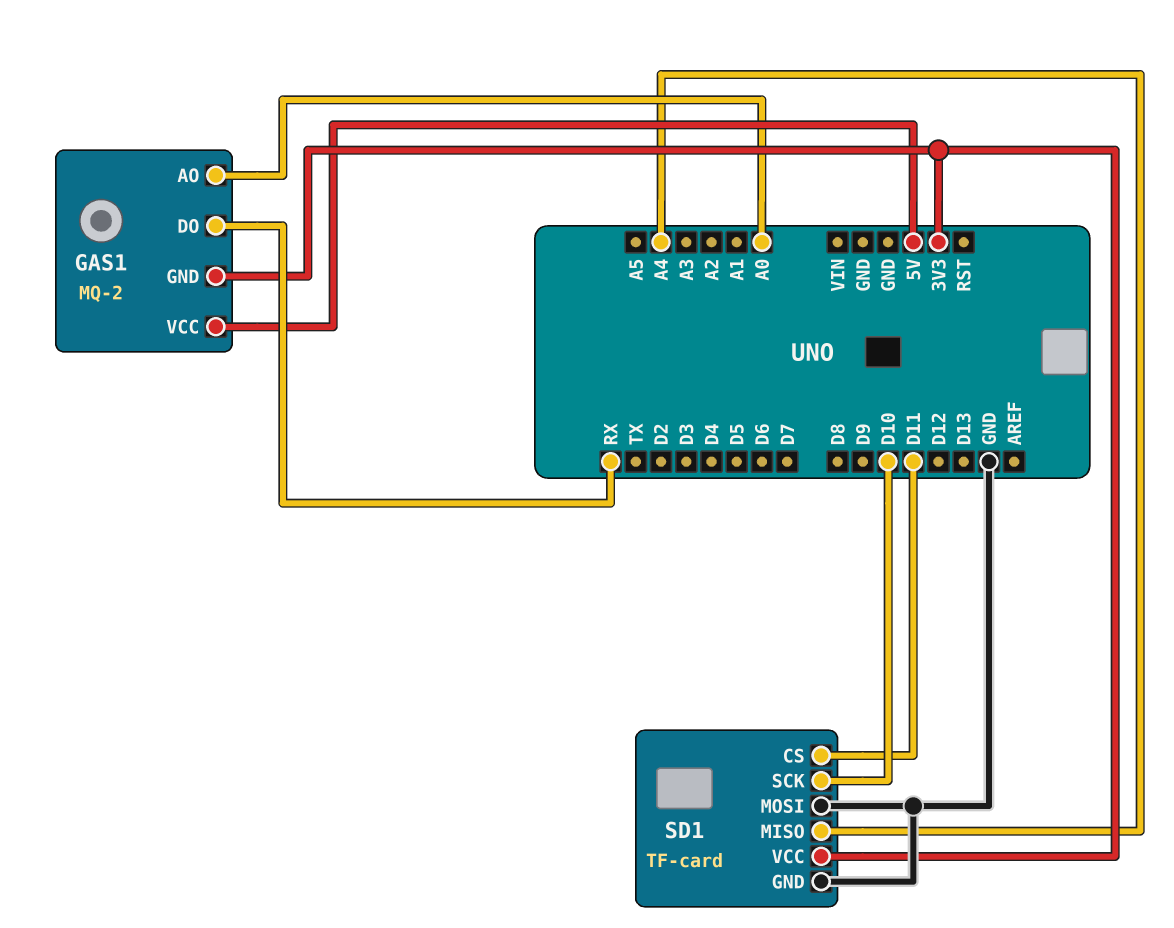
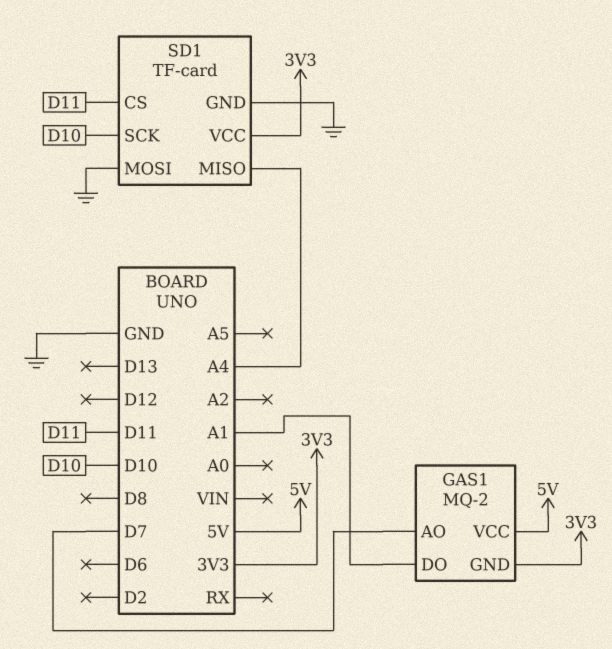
GAS1 pin AO: A0 -> D7
GAS1 pin DO: RX -> A1

